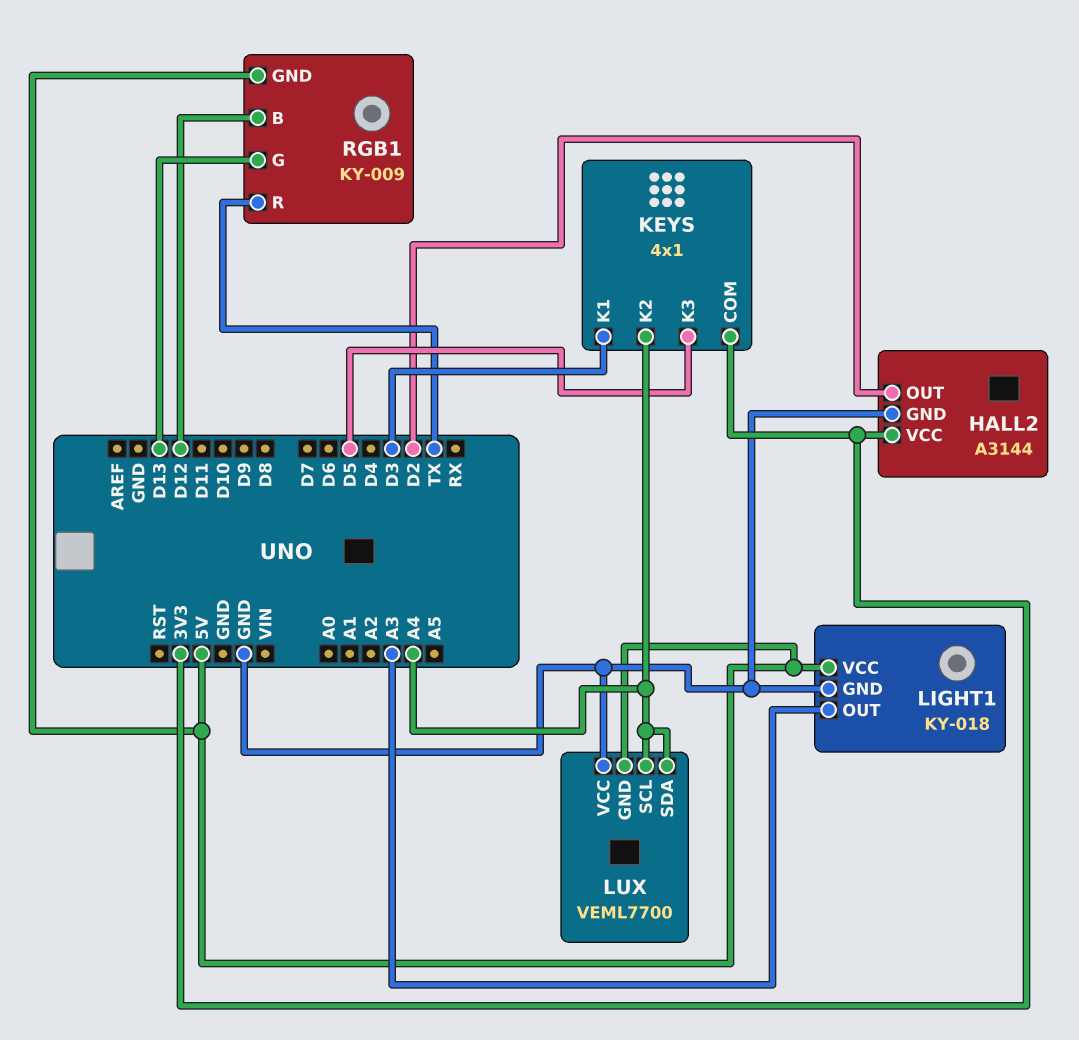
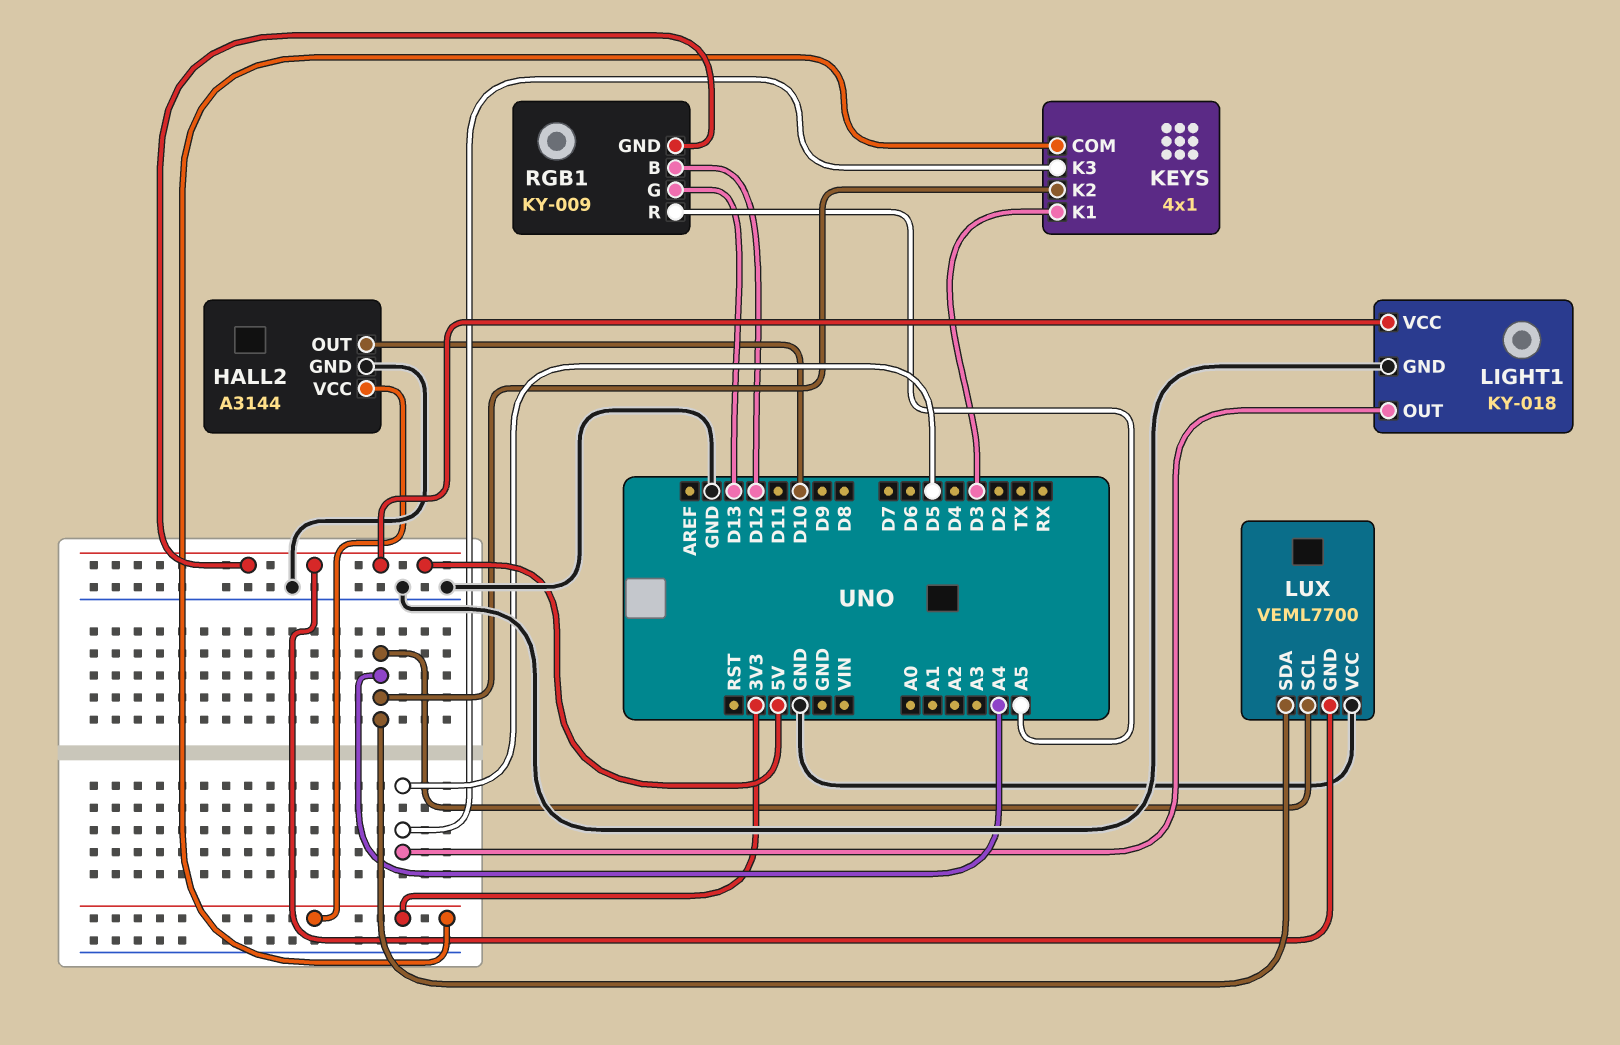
HALL2 pin OUT: D2 -> D10
LIGHT1 pin OUT: A3 -> D5
RGB1 pin R: TX -> A5

